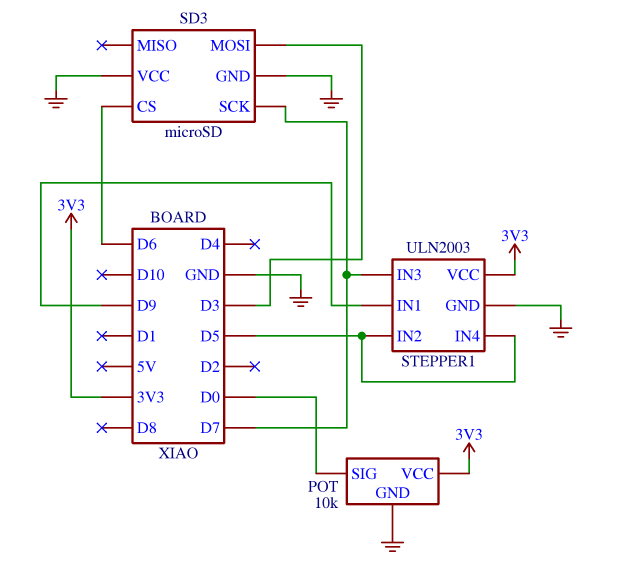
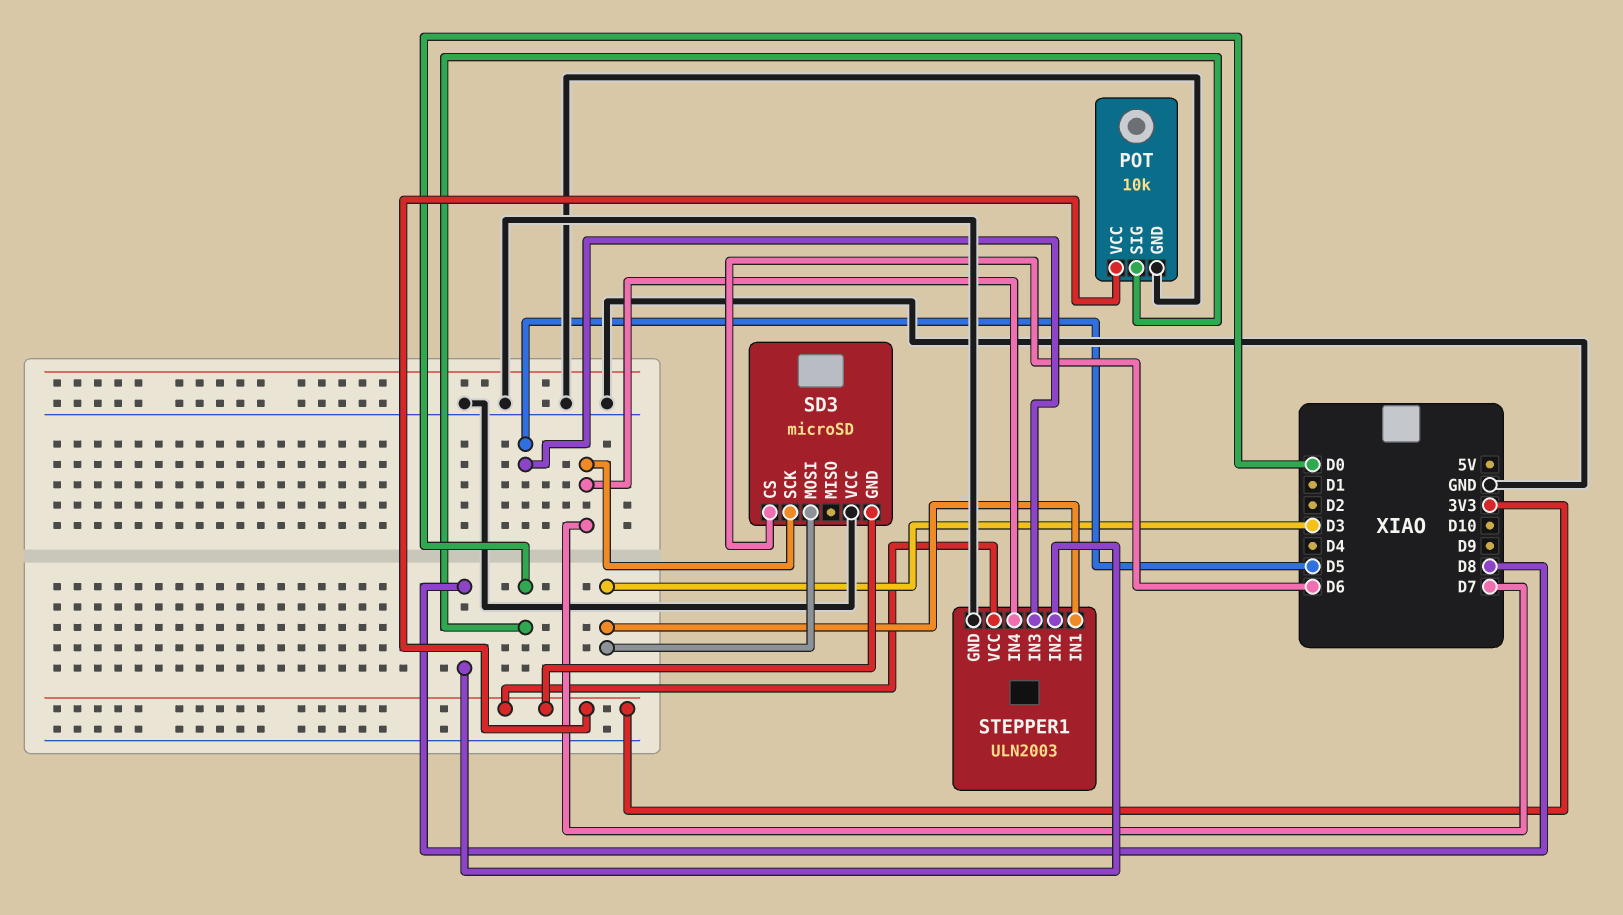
SD3 pin GND: GND -> 3V3
STEPPER1 pin IN1: D9 -> D3
STEPPER1 pin IN2: D5 -> D8
STEPPER1 pin IN3: D7 -> D5
STEPPER1 pin IN4: D5 -> D7

